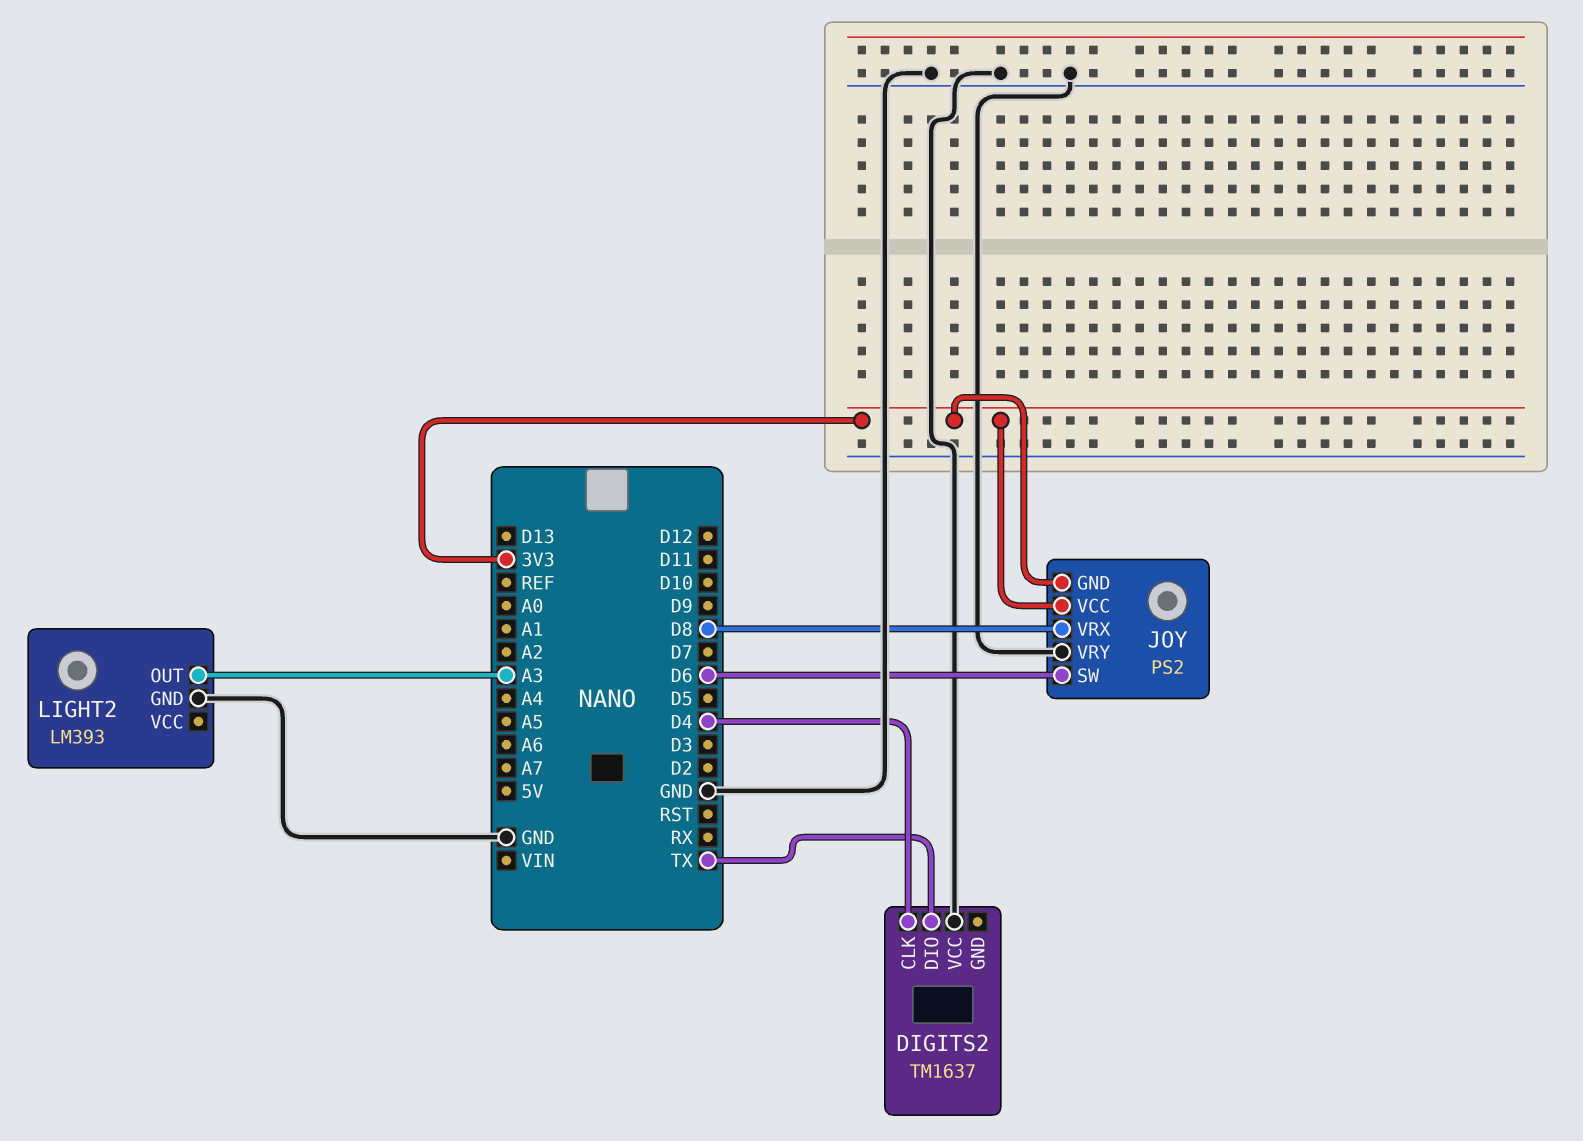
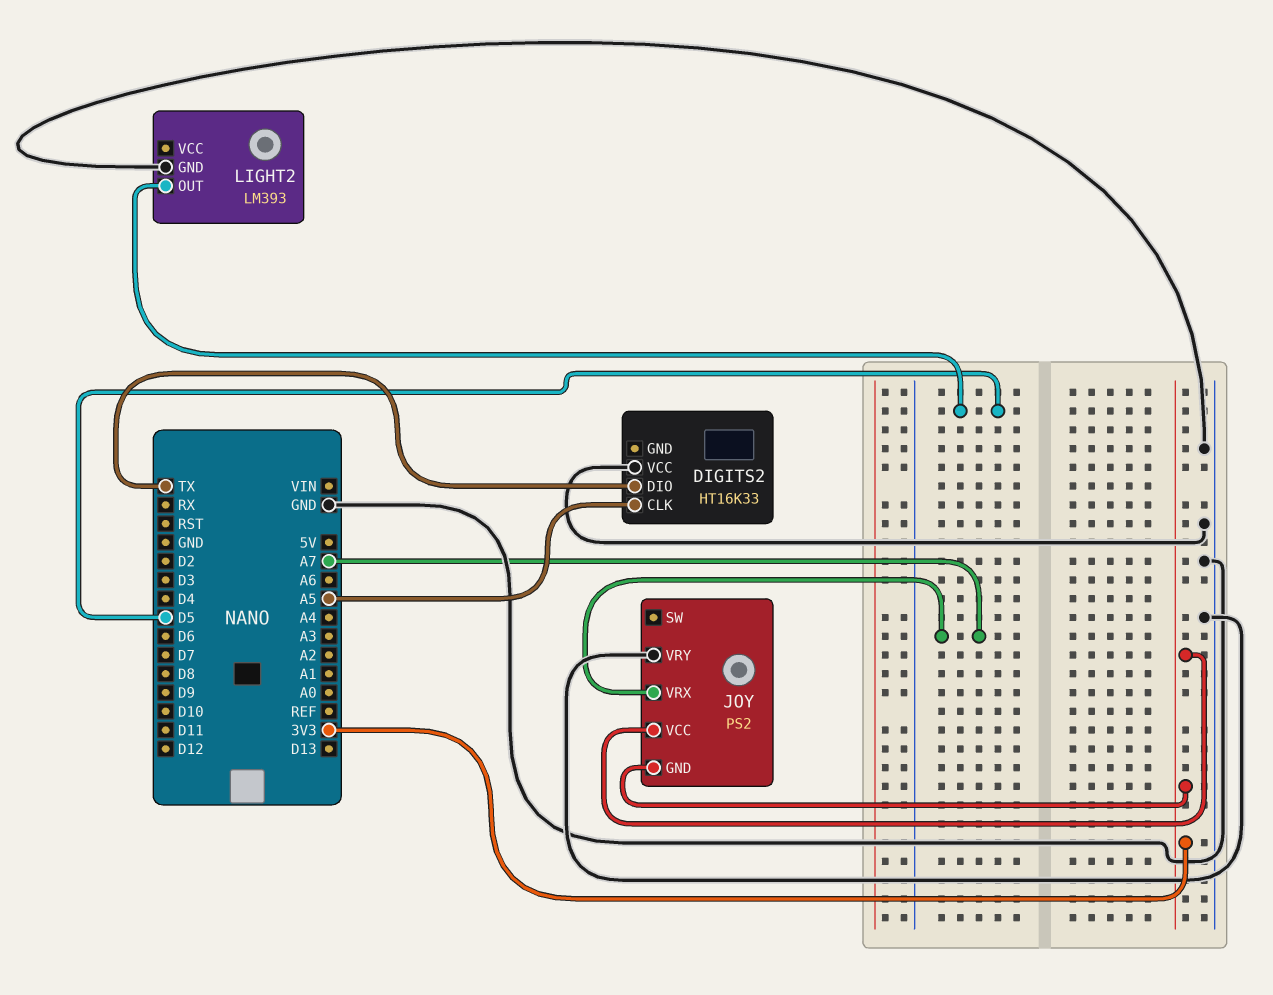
DIGITS2: TM1637 -> HT16K33
DIGITS2 pin CLK: D4 -> A5
JOY pin SW: D6 -> none
JOY pin VRX: D8 -> A7
LIGHT2 pin OUT: A3 -> D5

